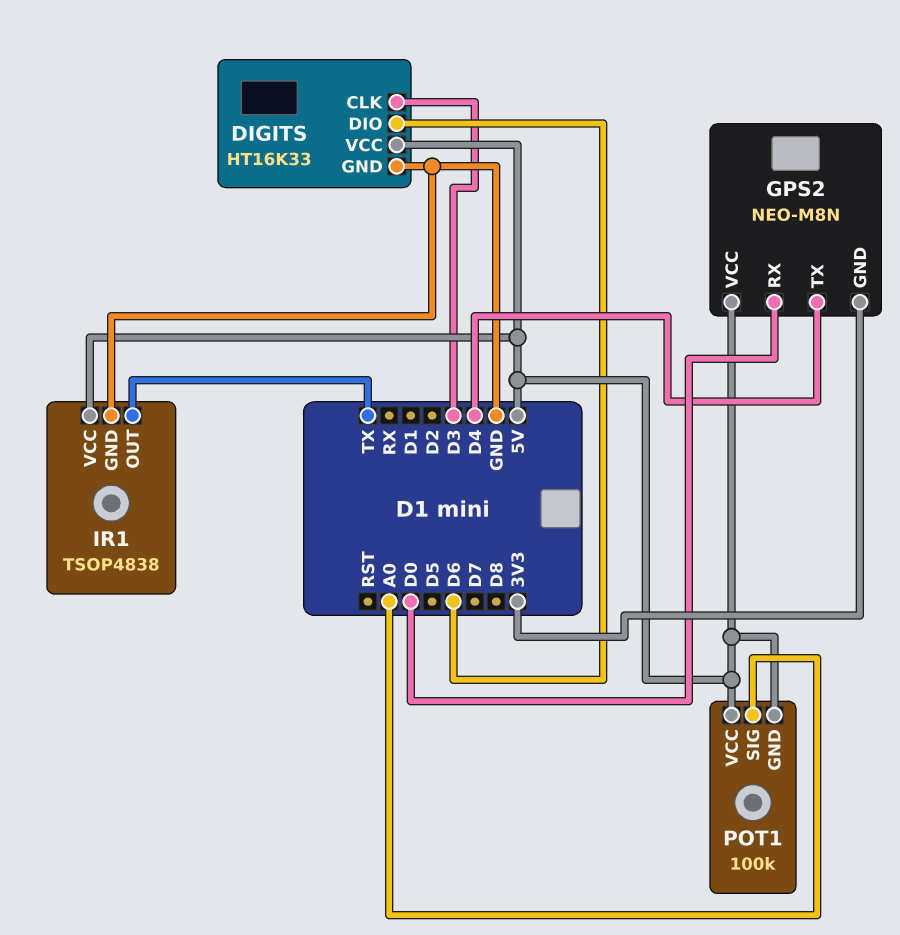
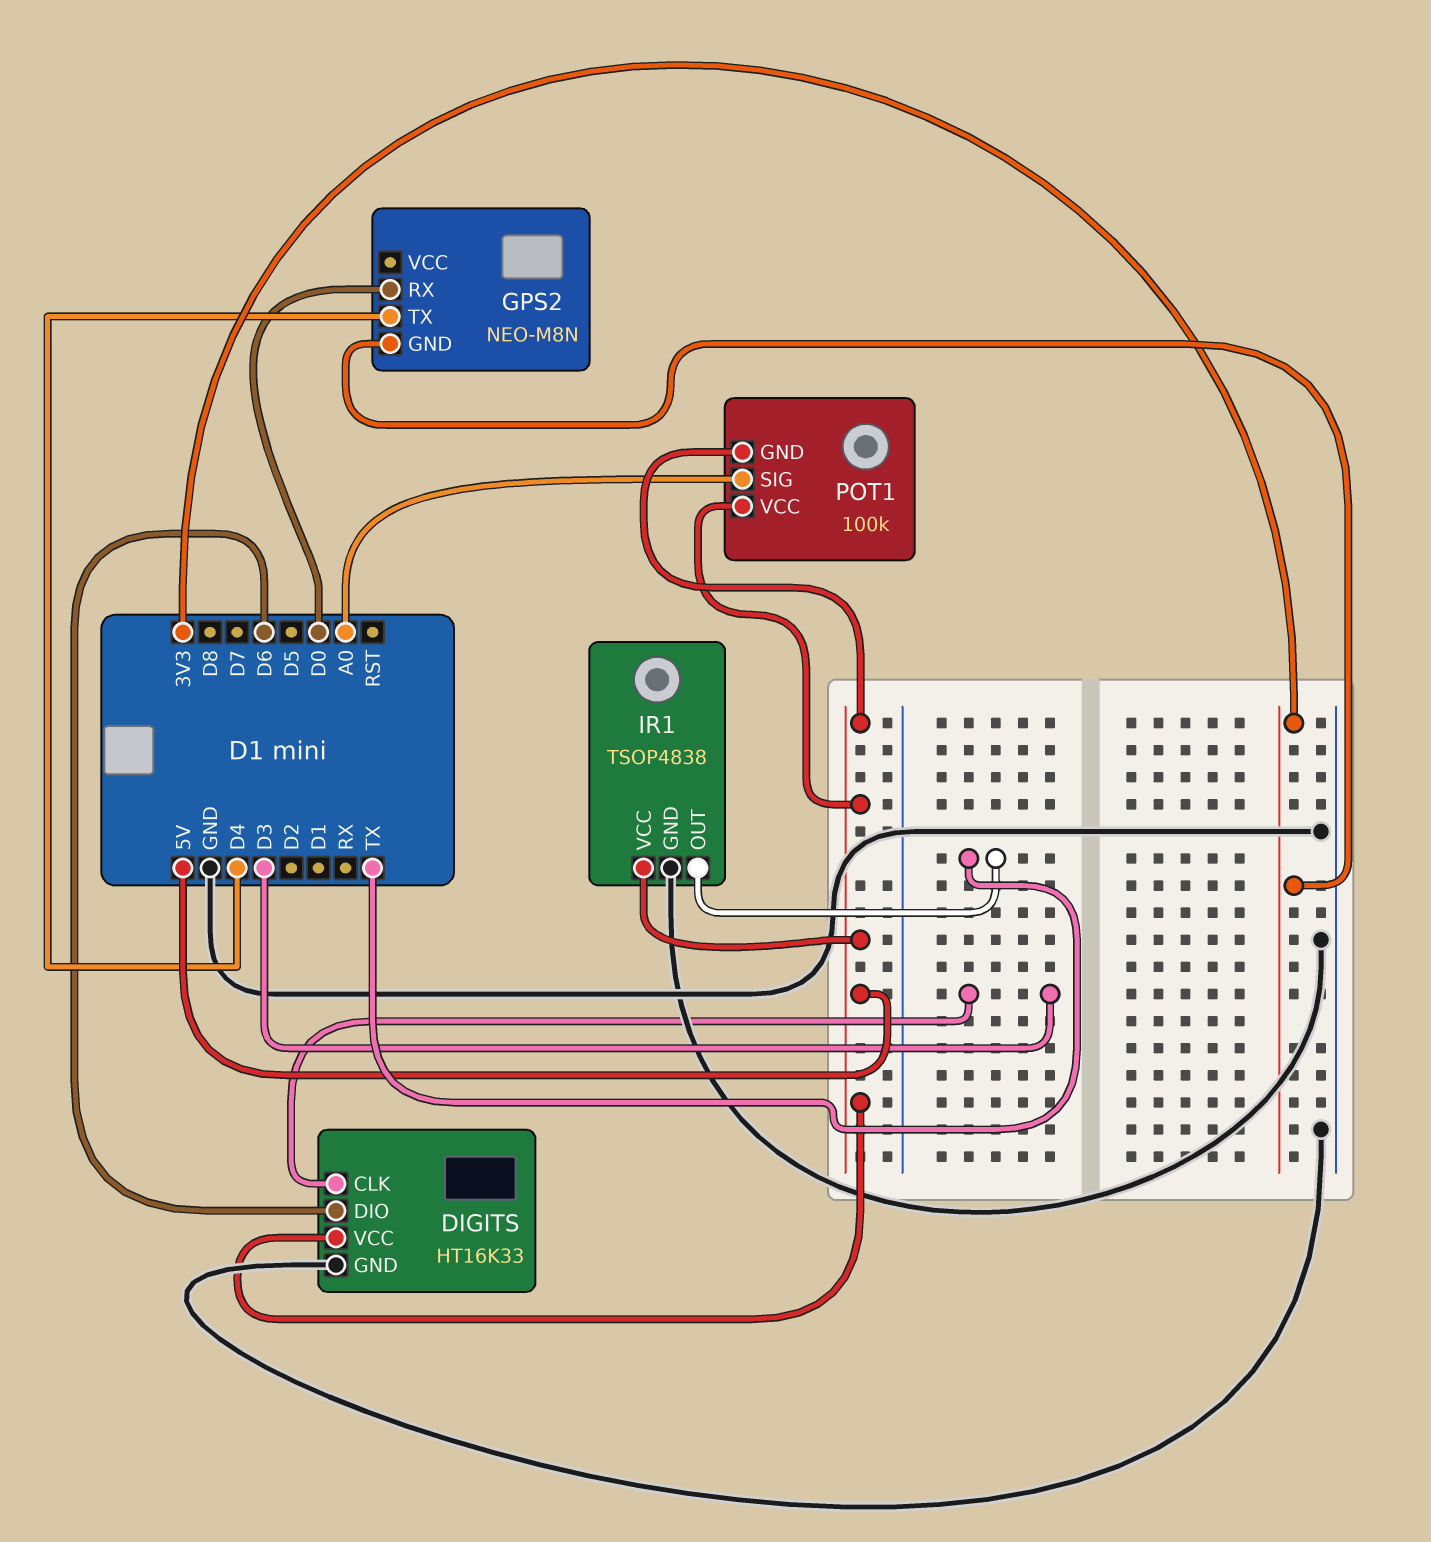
GPS2 pin VCC: 5V -> none

